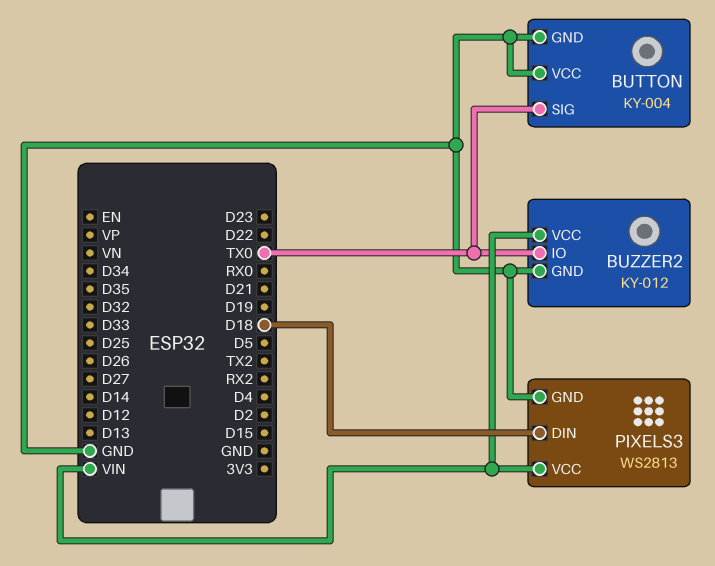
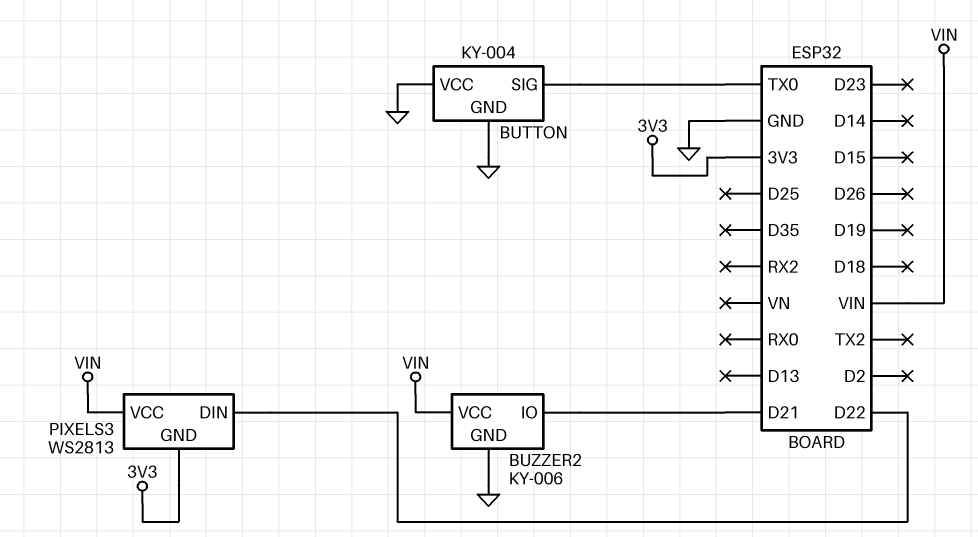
BUZZER2: KY-012 -> KY-006
BUZZER2 pin IO: TX0 -> D21
PIXELS3 pin DIN: D18 -> D22
PIXELS3 pin GND: GND -> 3V3

